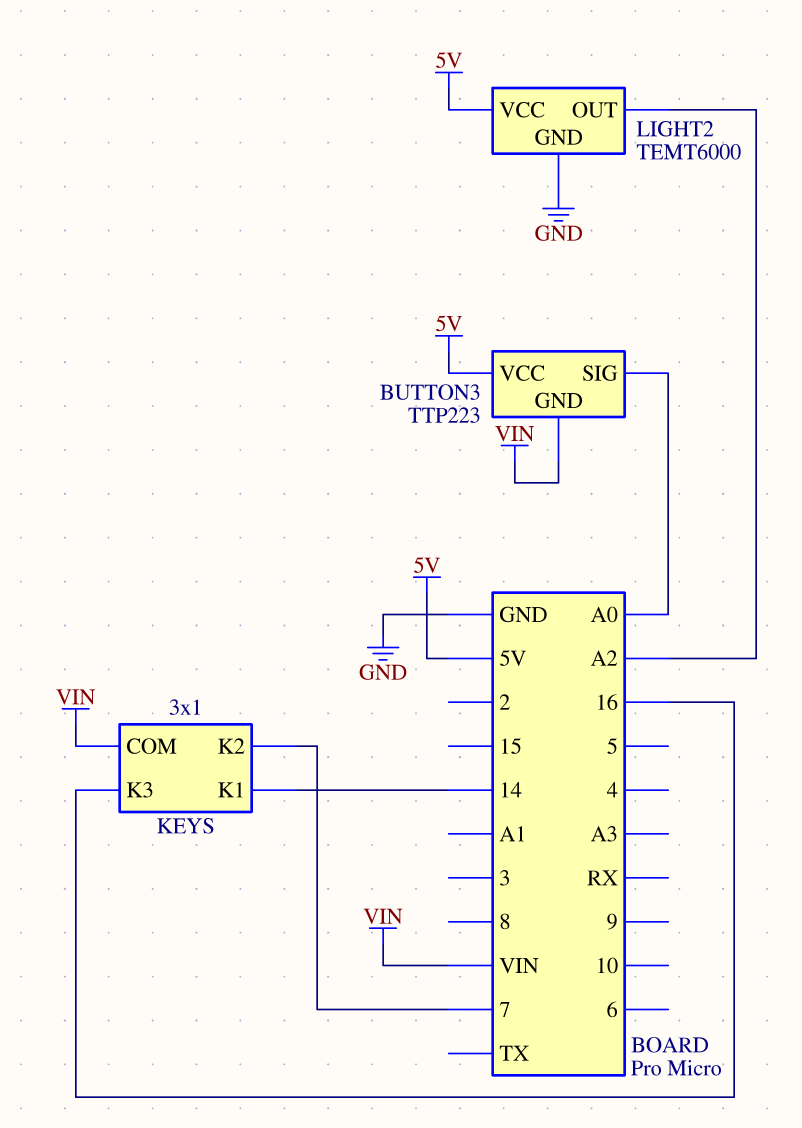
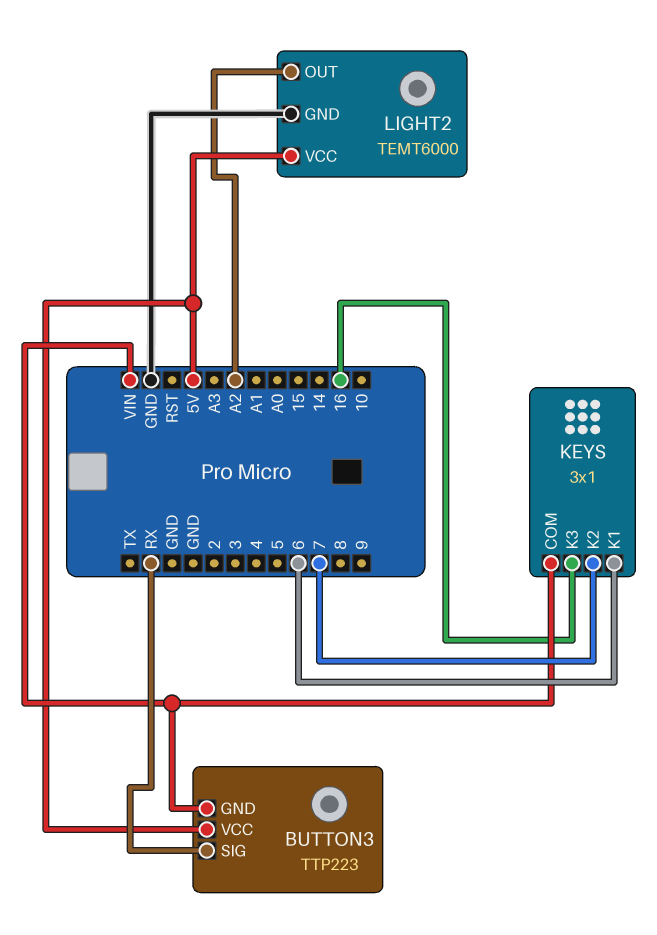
BUTTON3 pin SIG: A0 -> RX
KEYS pin K1: 14 -> 6

